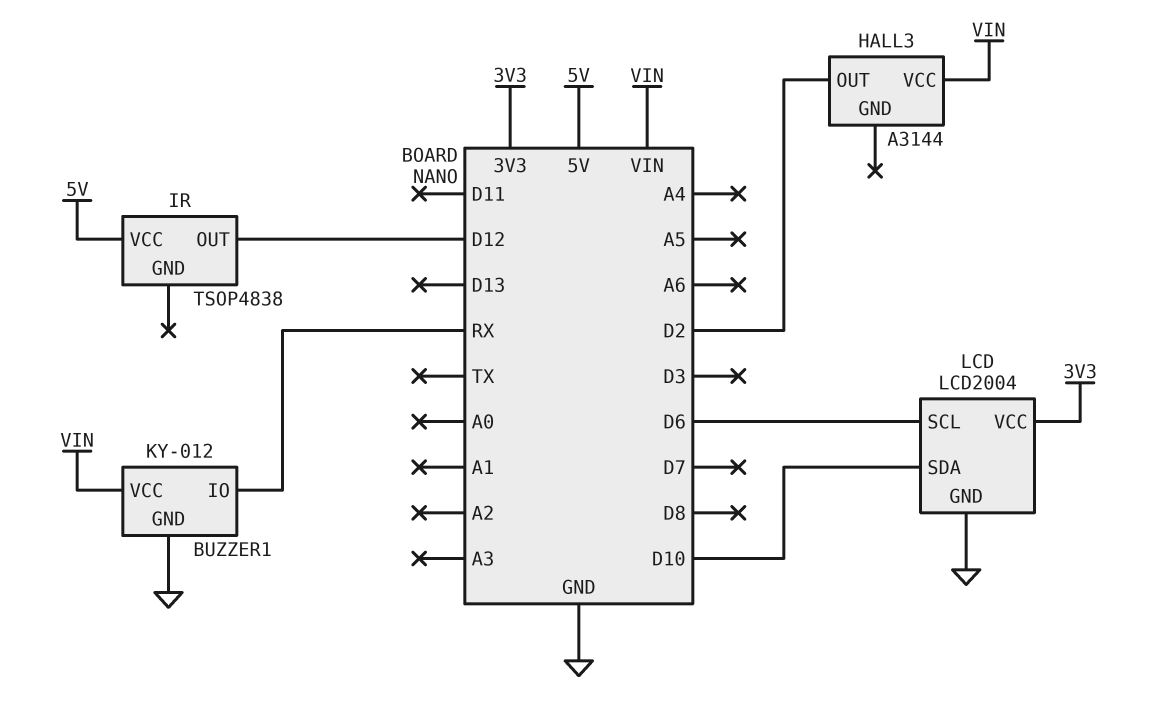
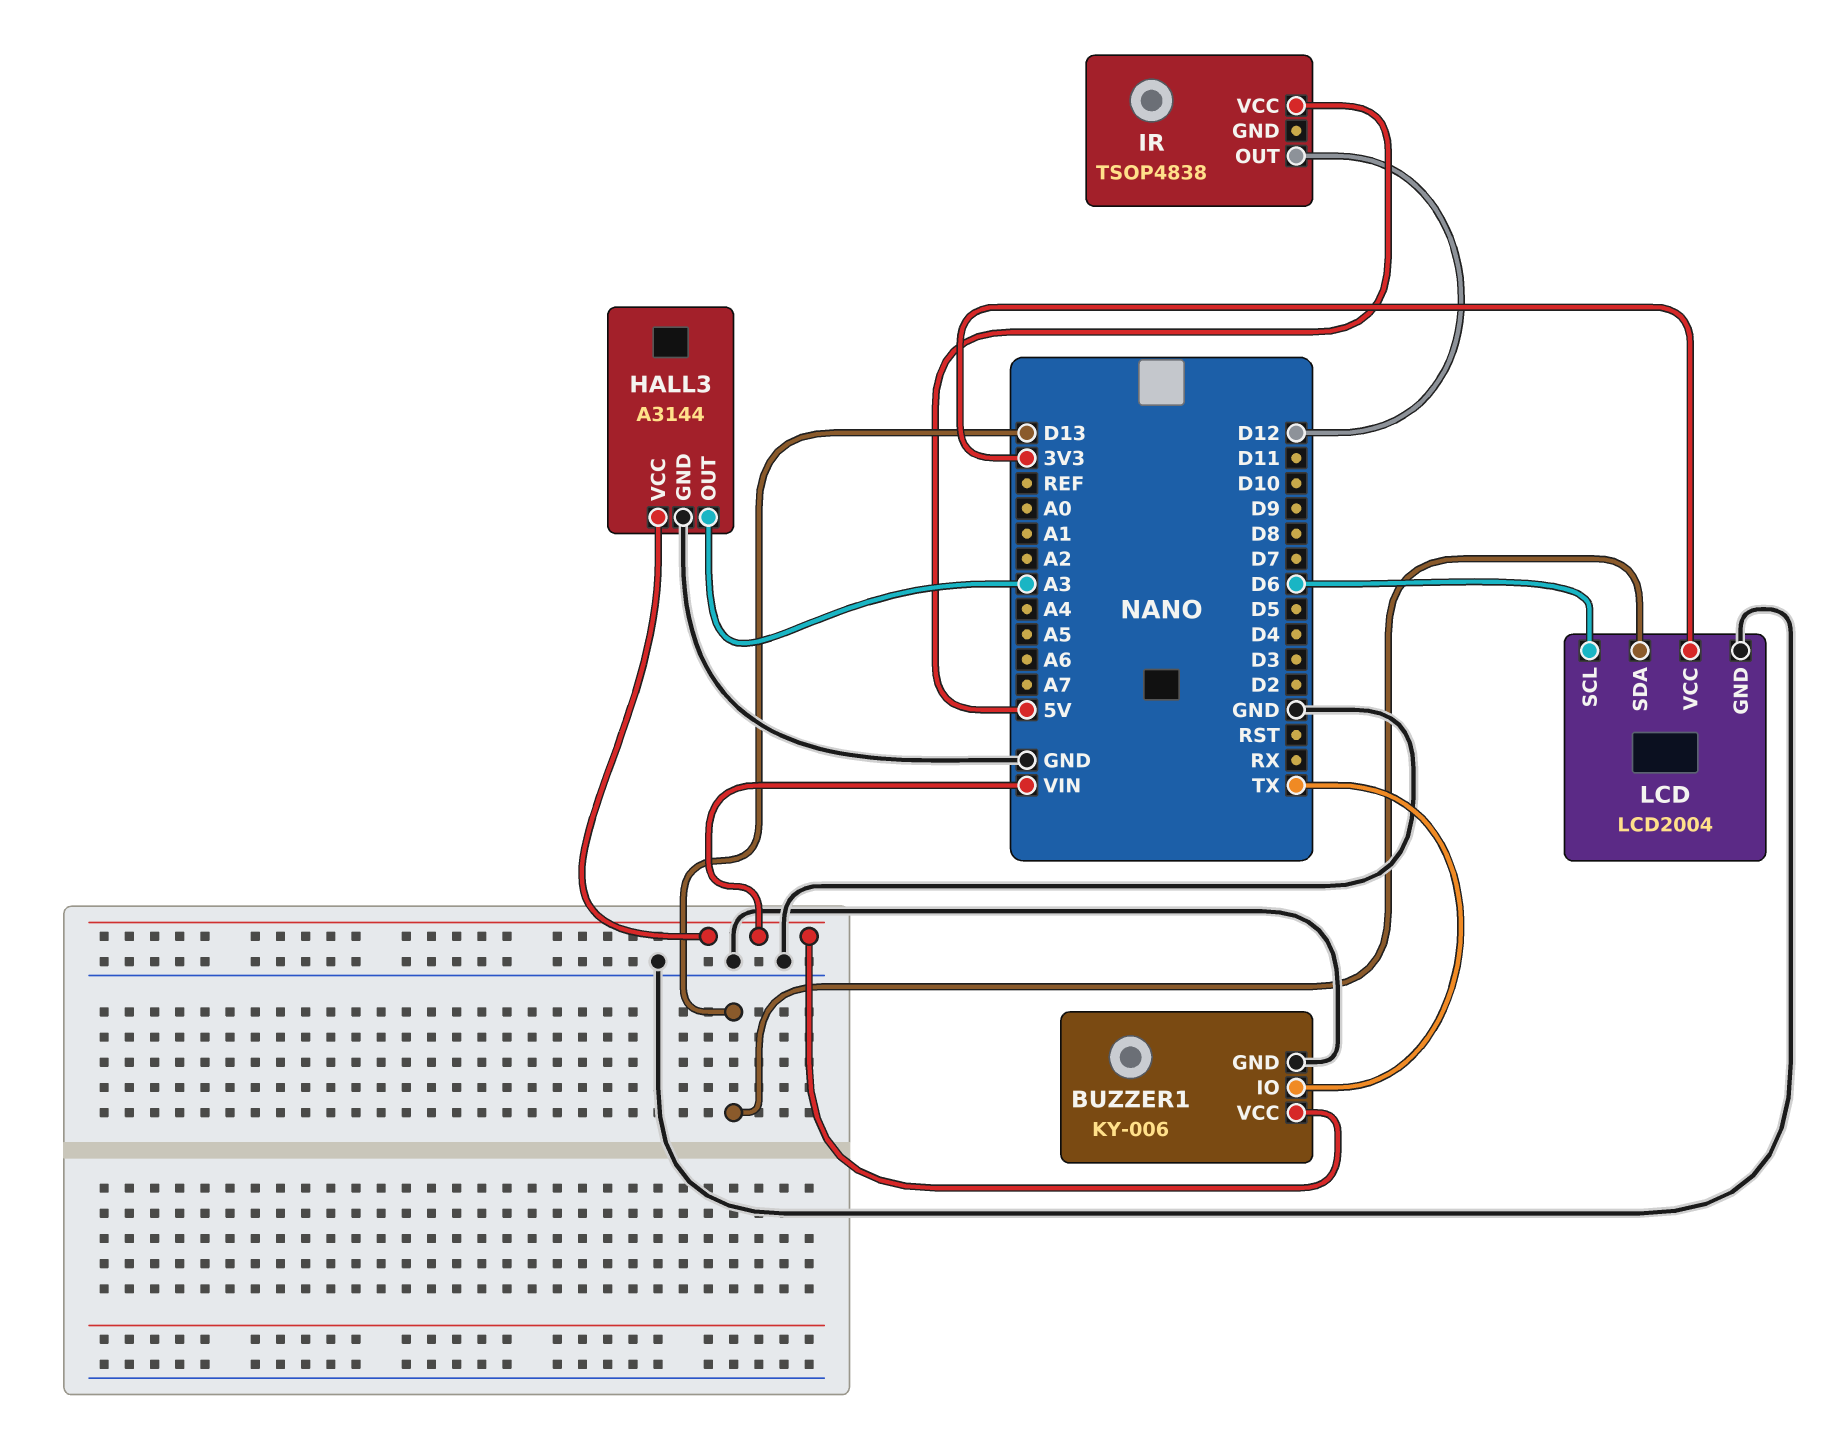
BUZZER1: KY-012 -> KY-006
BUZZER1 pin IO: RX -> TX
HALL3 pin GND: none -> GND
HALL3 pin OUT: D2 -> A3
LCD pin SDA: D10 -> D13

